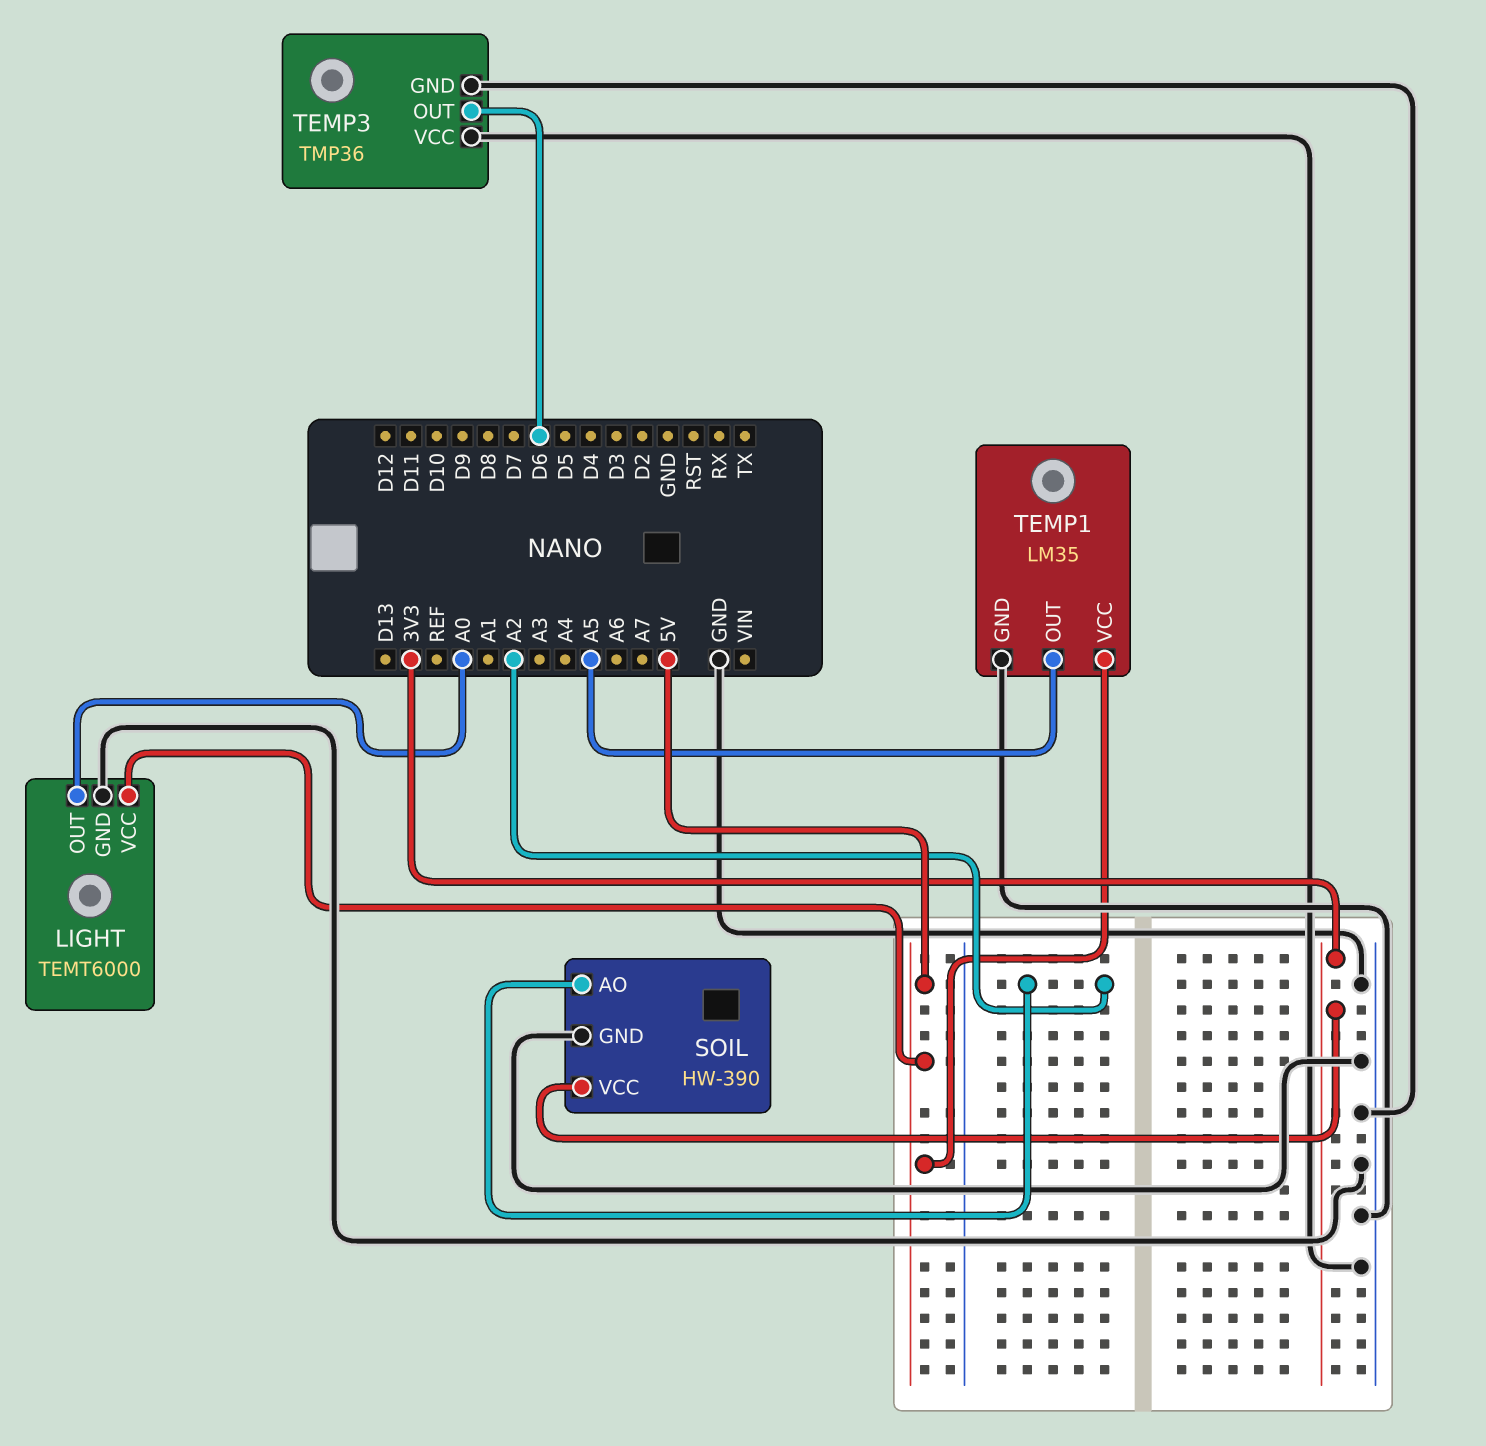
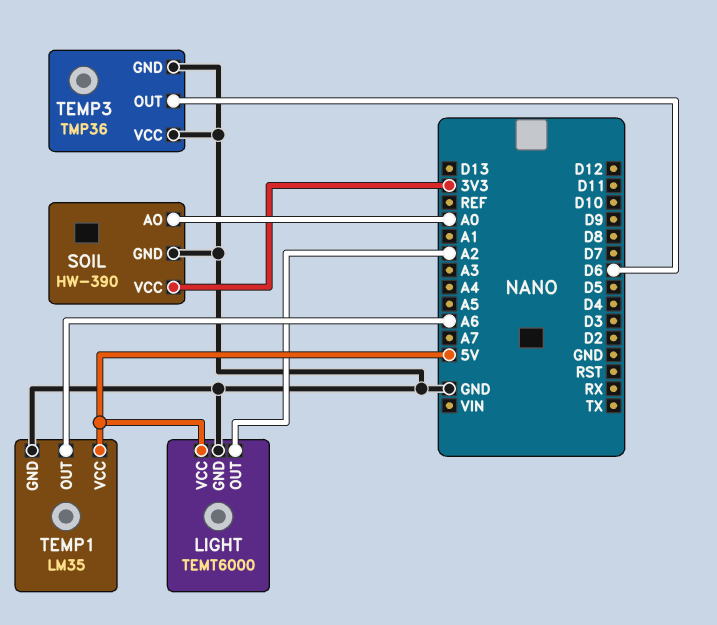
LIGHT pin OUT: A0 -> A2
SOIL pin AO: A2 -> A0
TEMP1 pin OUT: A5 -> A6

